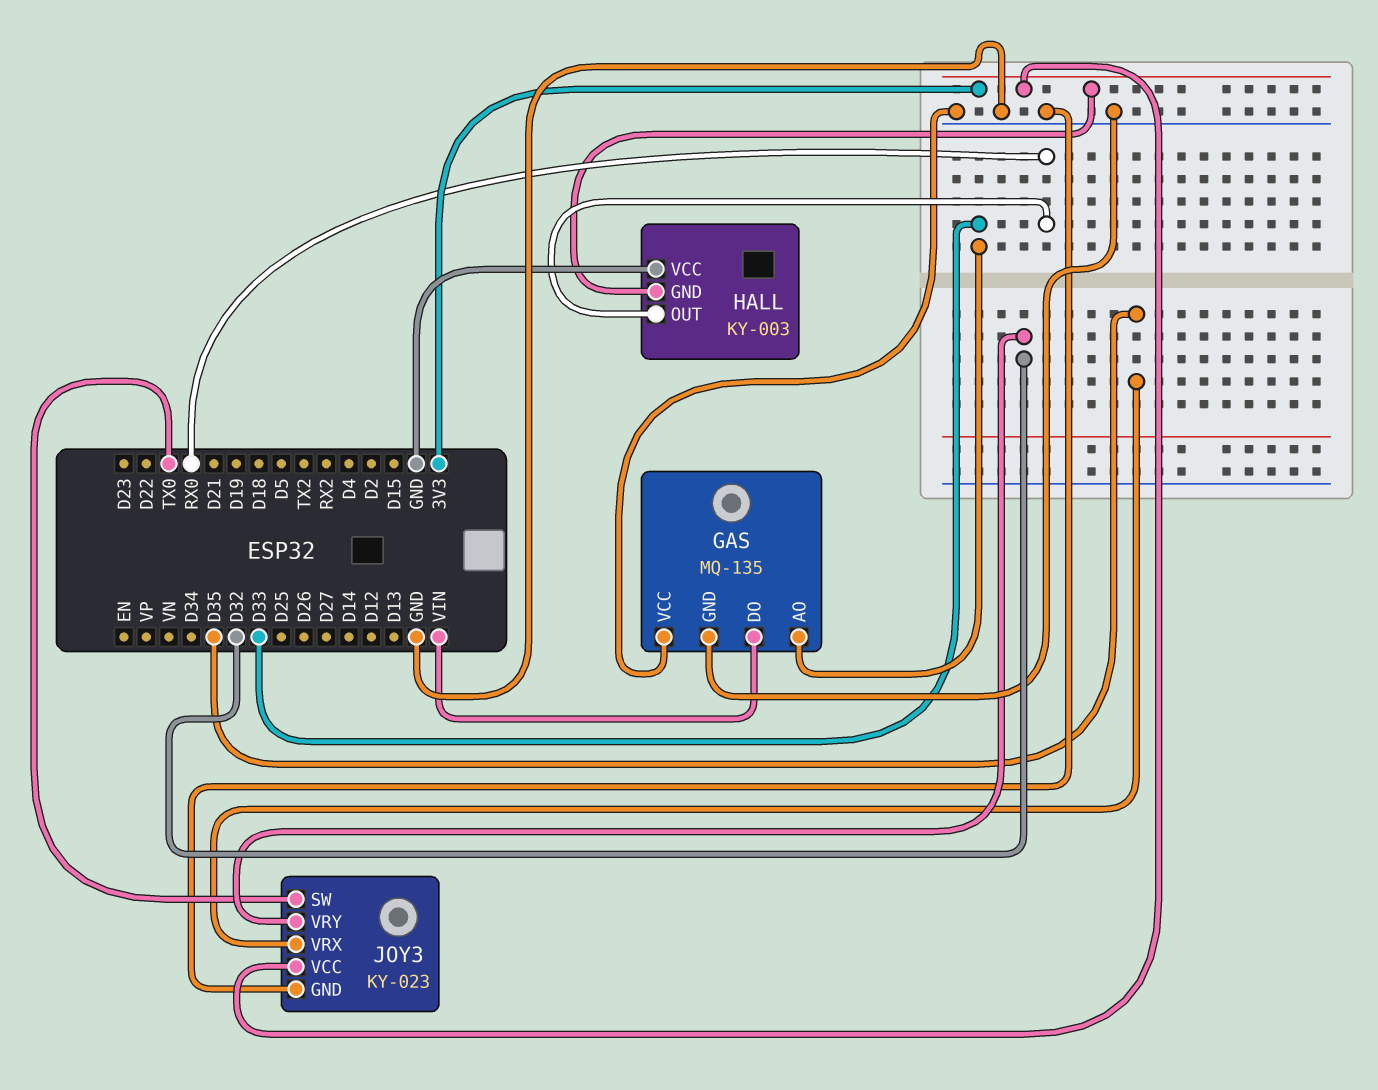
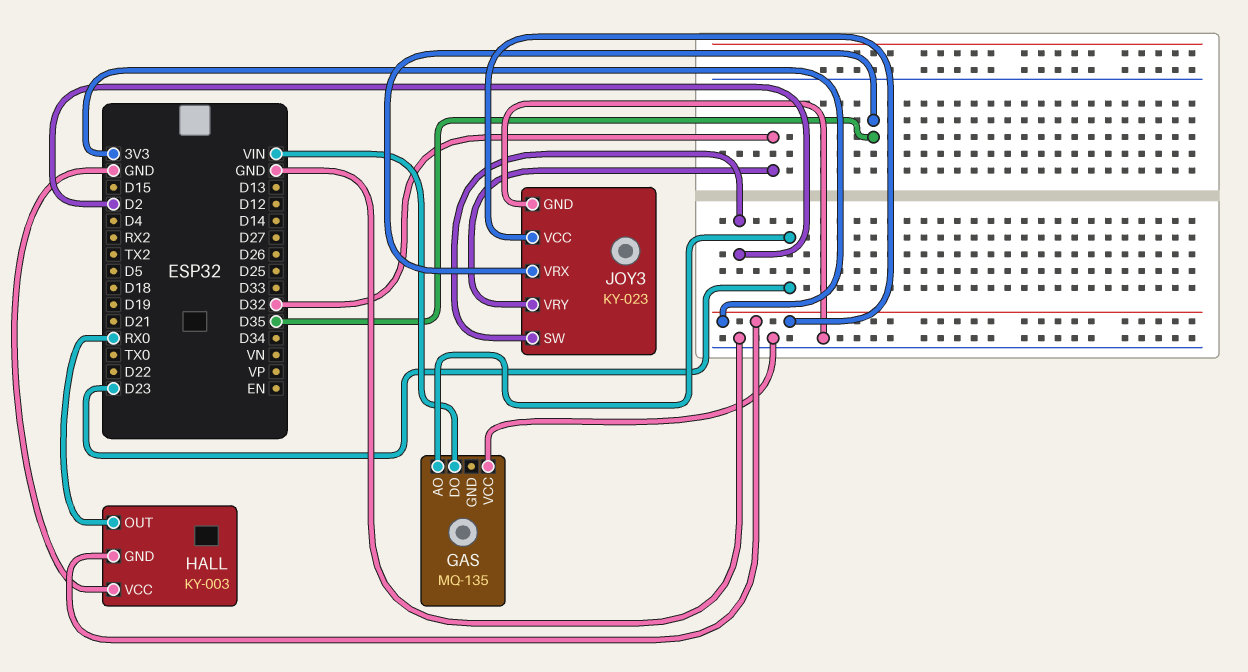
GAS pin AO: D33 -> D23
GAS pin GND: GND -> none
JOY3 pin SW: TX0 -> D2

